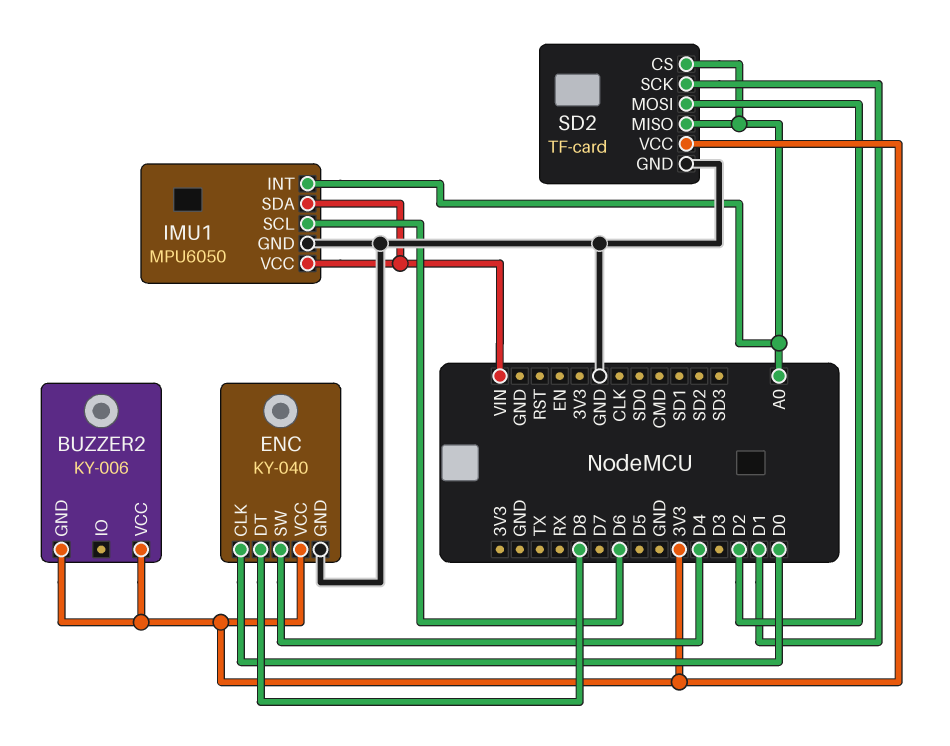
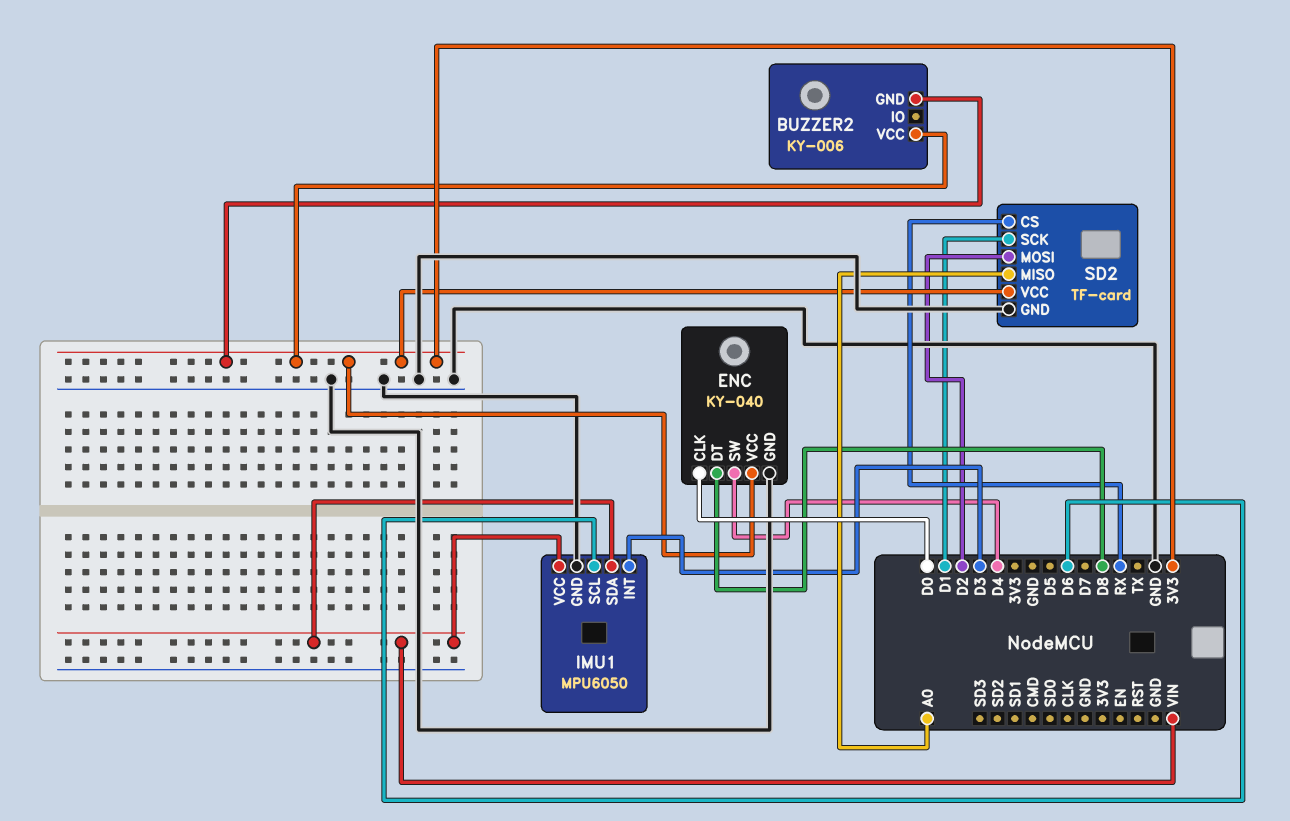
IMU1 pin INT: A0 -> D3
SD2 pin CS: A0 -> RX

